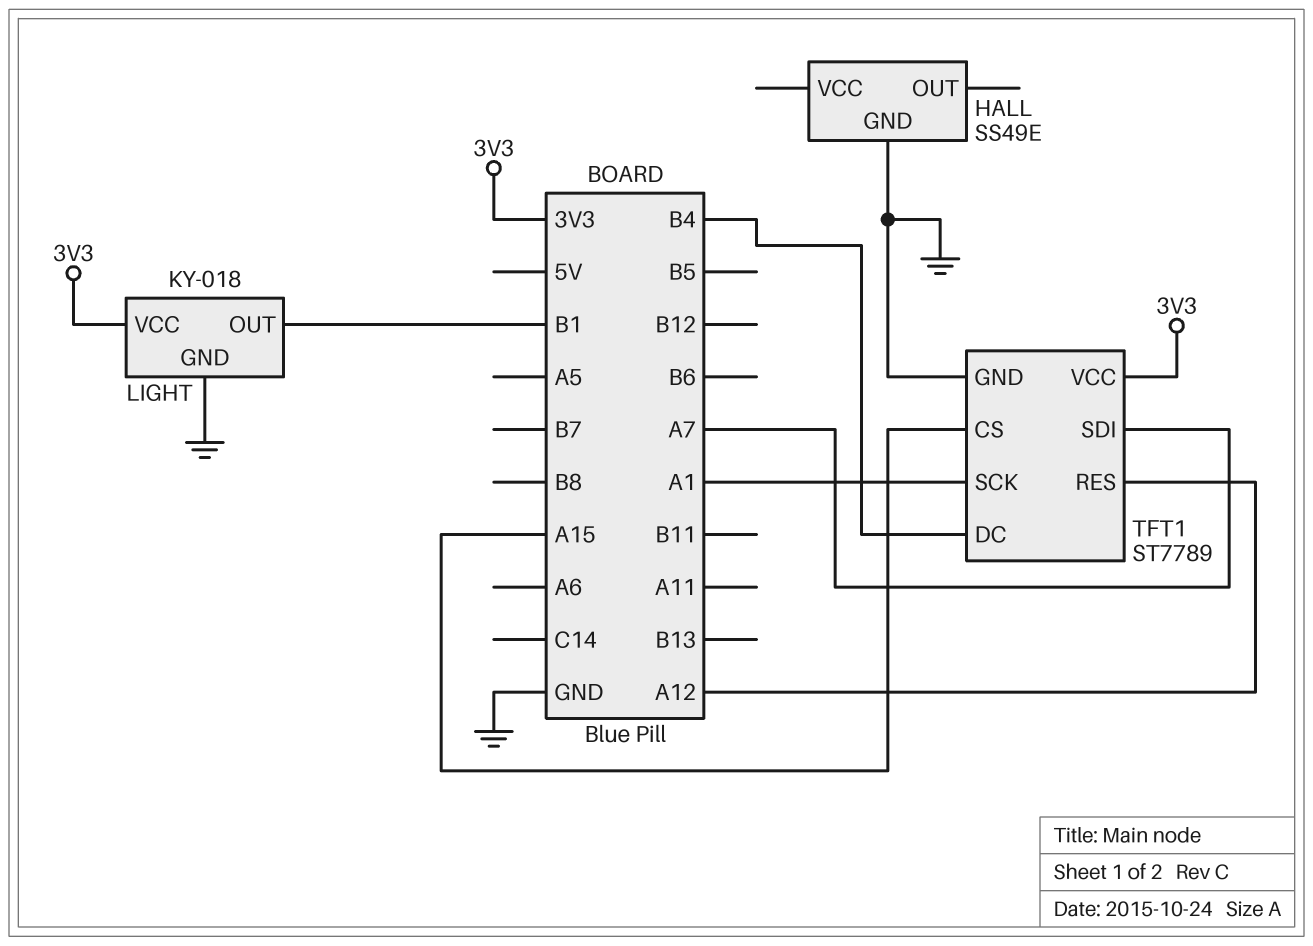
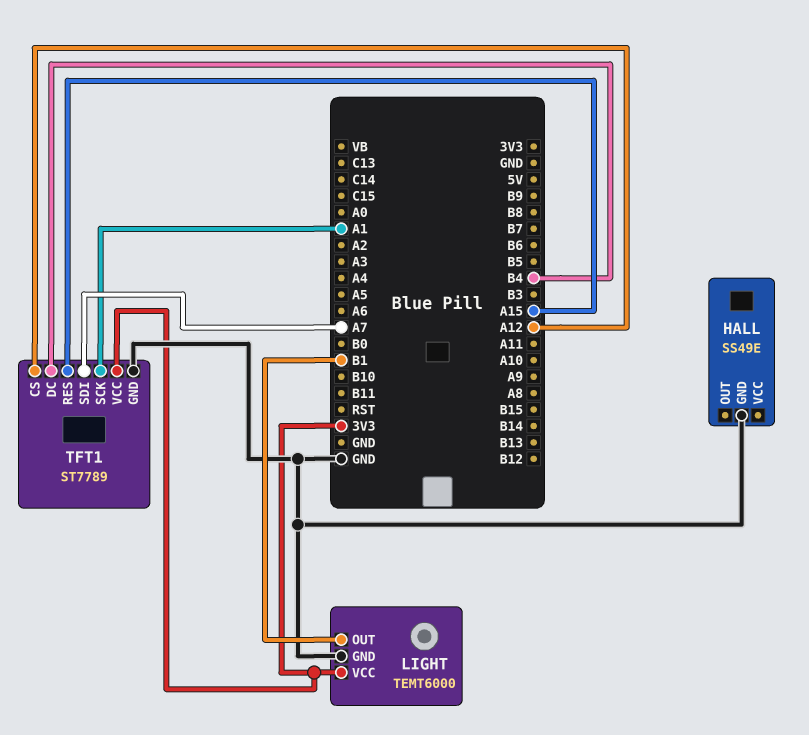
LIGHT: KY-018 -> TEMT6000
TFT1 pin CS: A15 -> A12
TFT1 pin RES: A12 -> A15

